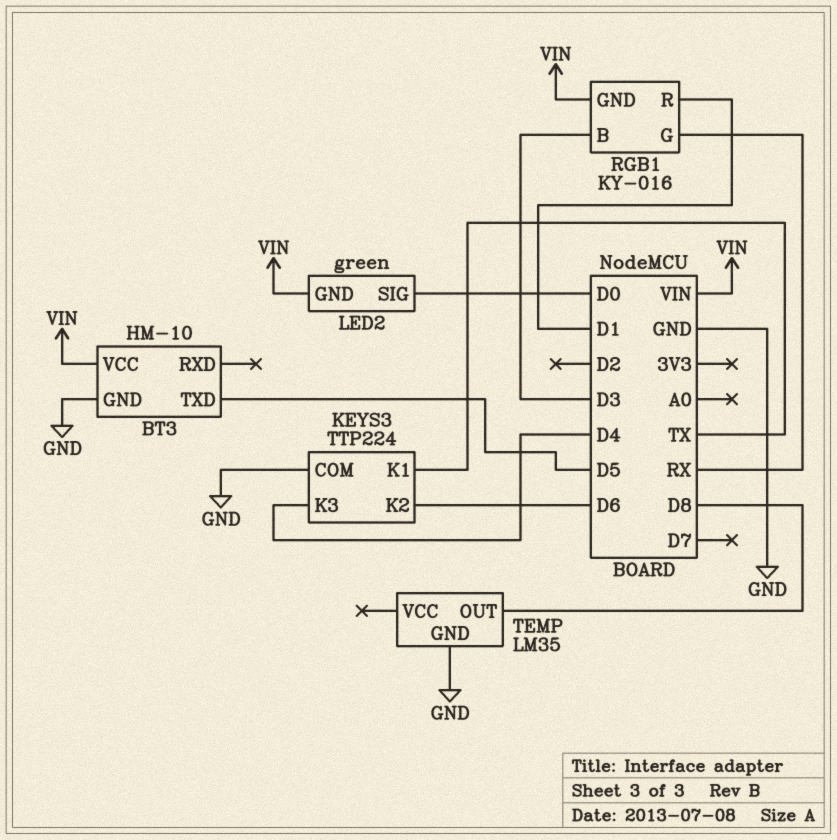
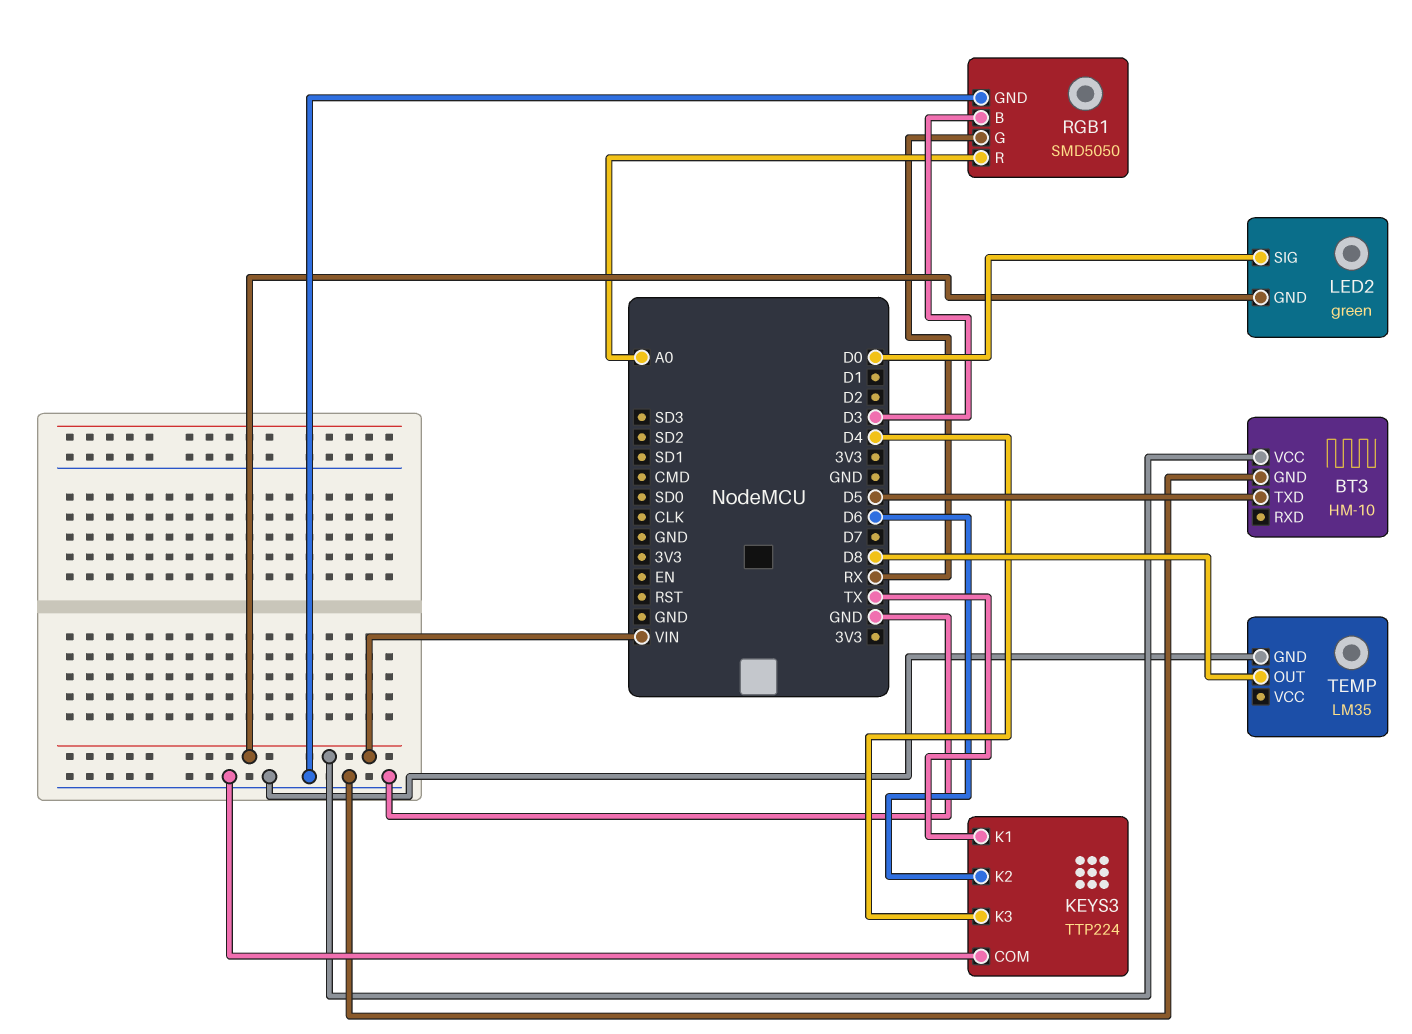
RGB1: KY-016 -> SMD5050
RGB1 pin GND: VIN -> GND
RGB1 pin R: D1 -> A0

